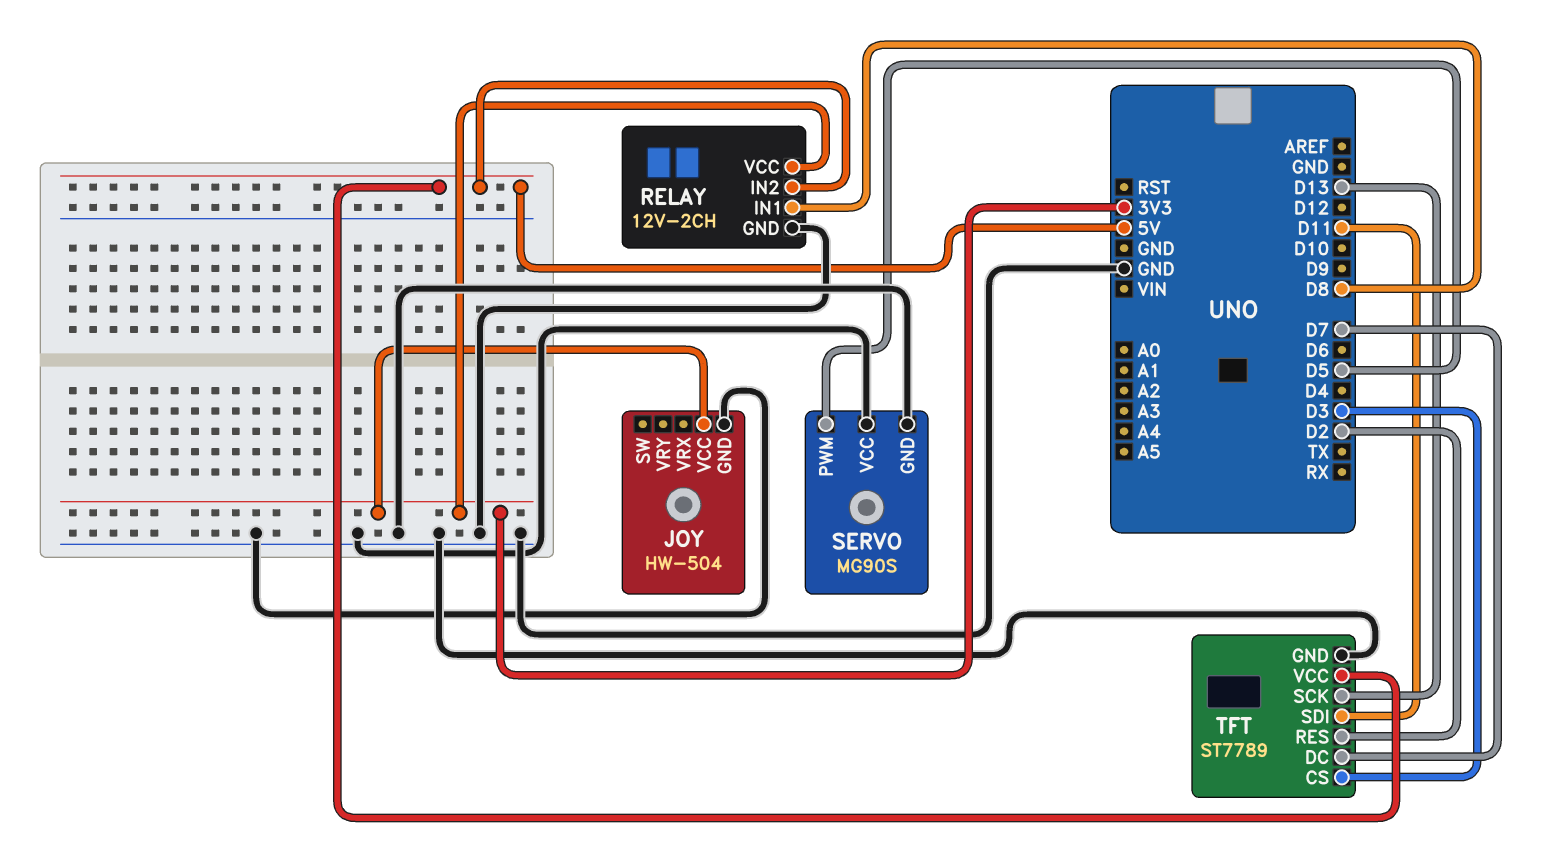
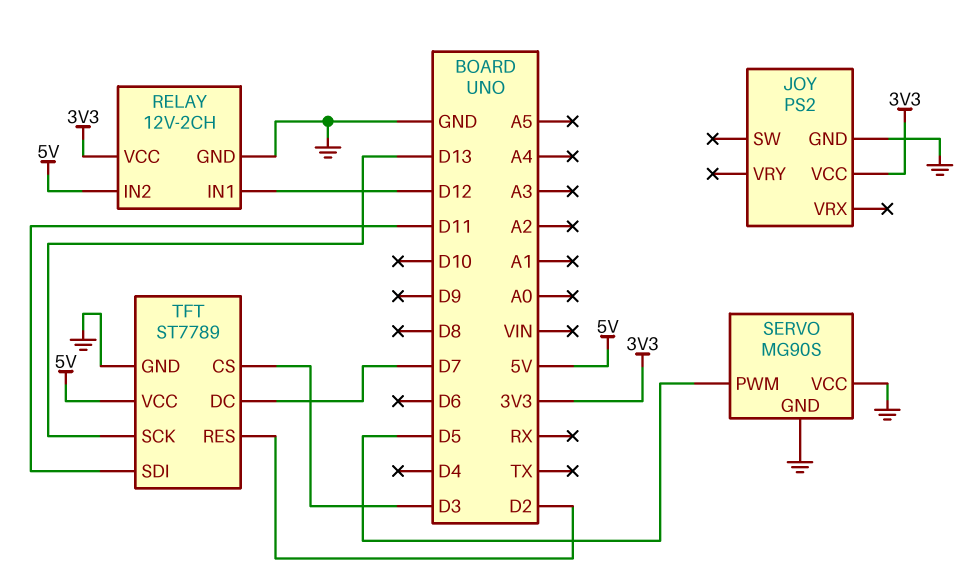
JOY: HW-504 -> PS2
RELAY pin IN1: D8 -> D12

